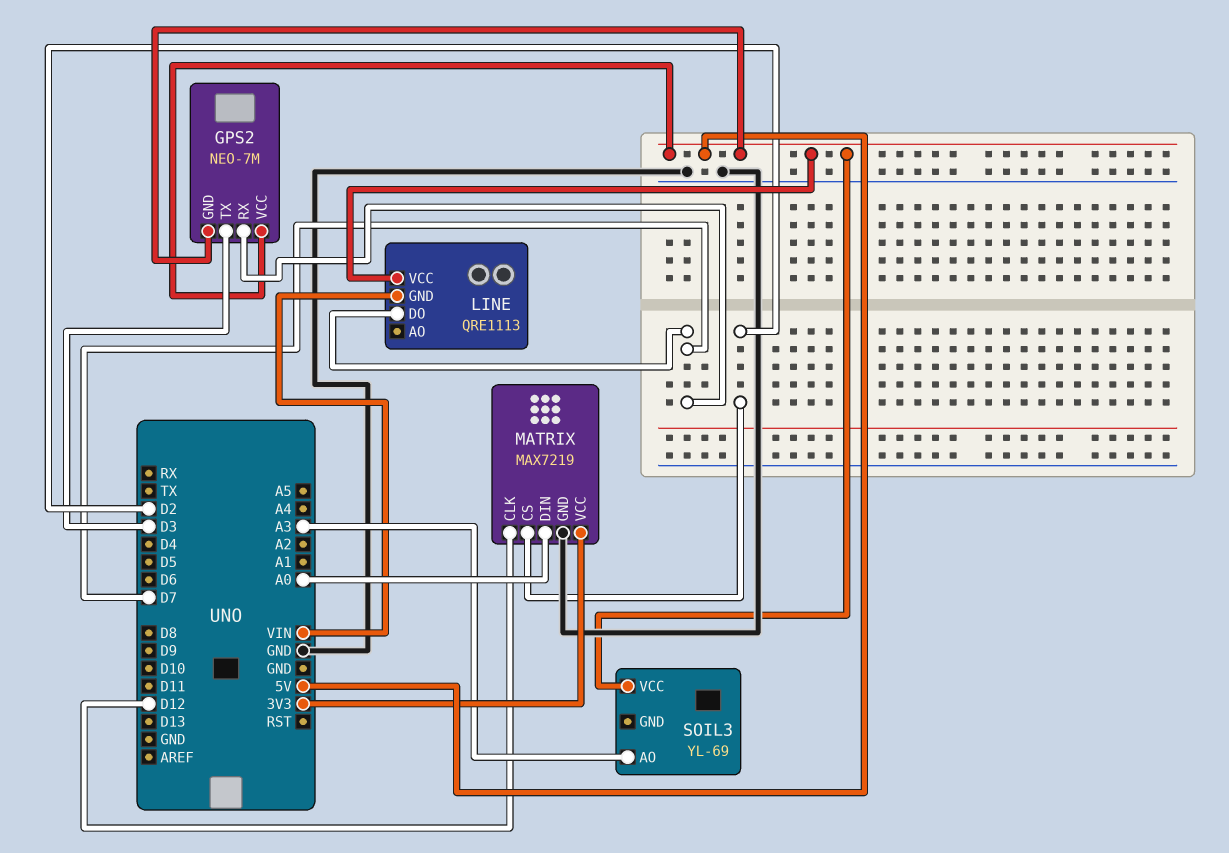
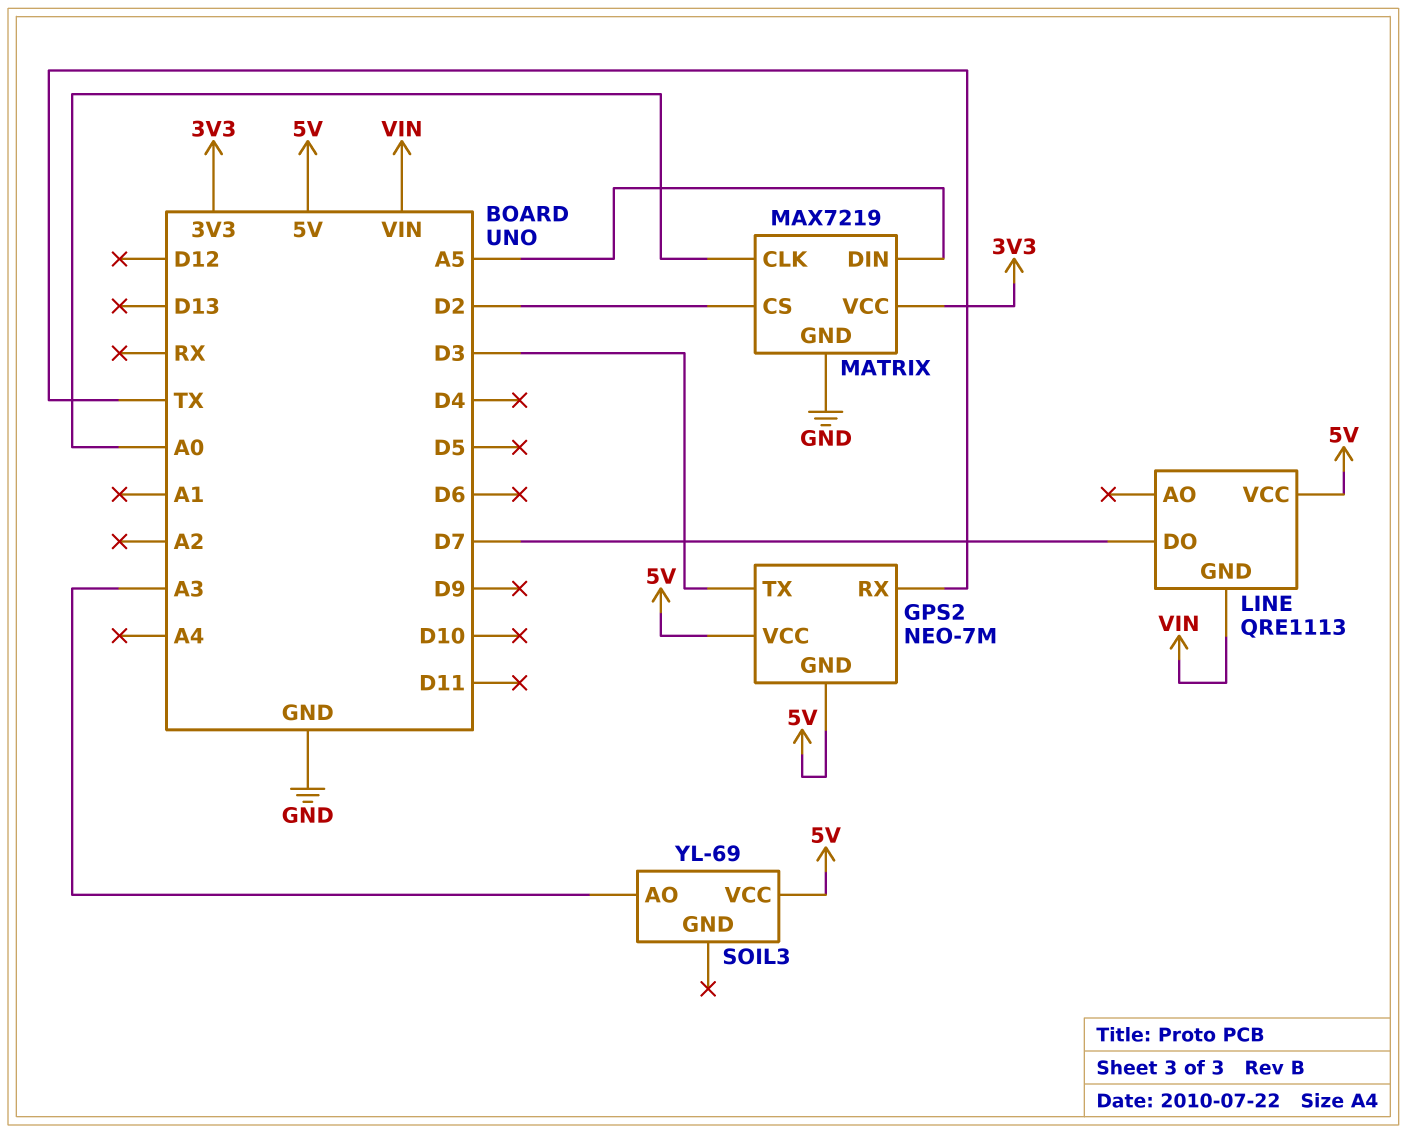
GPS2 pin RX: D7 -> TX
MATRIX pin CLK: D12 -> A0
MATRIX pin DIN: A0 -> A5

